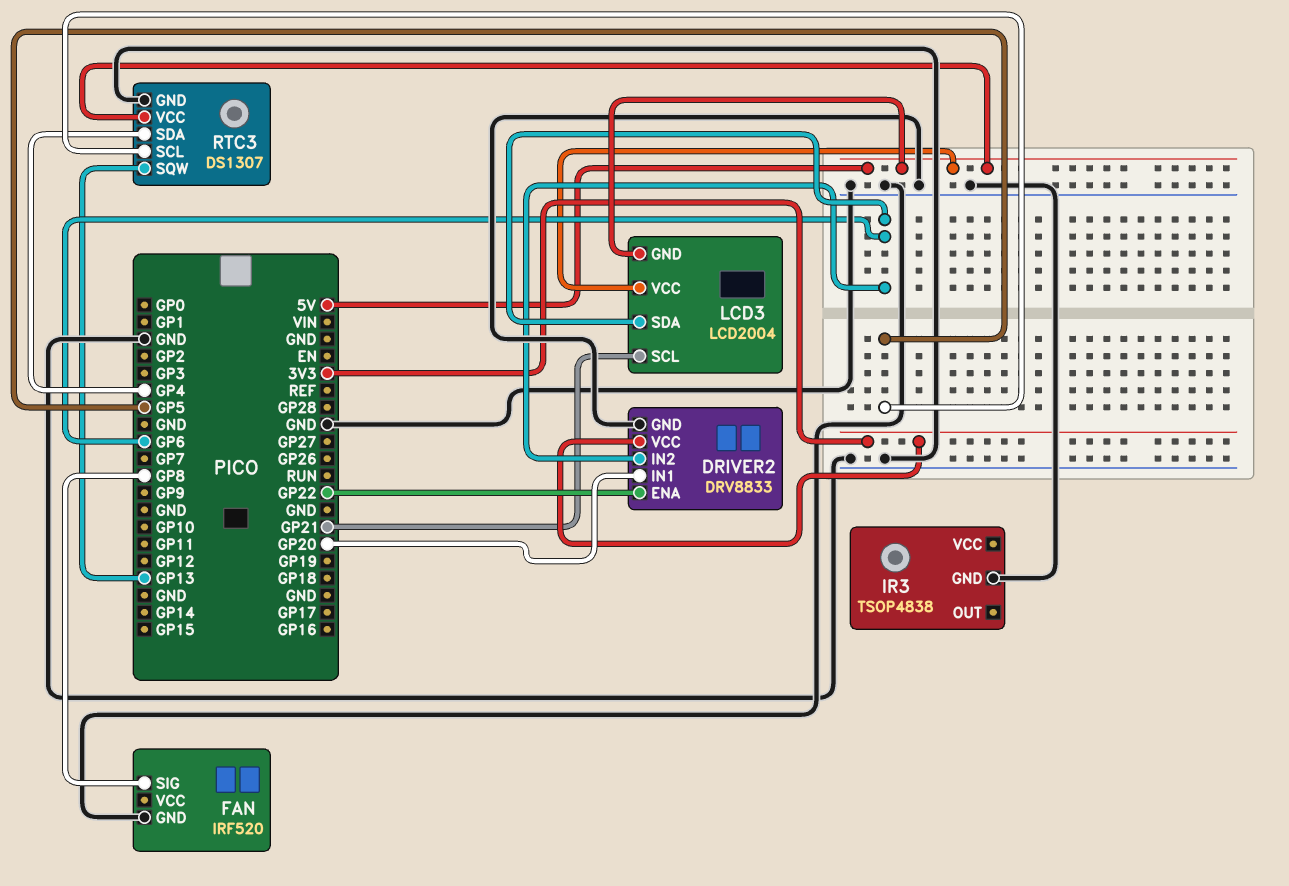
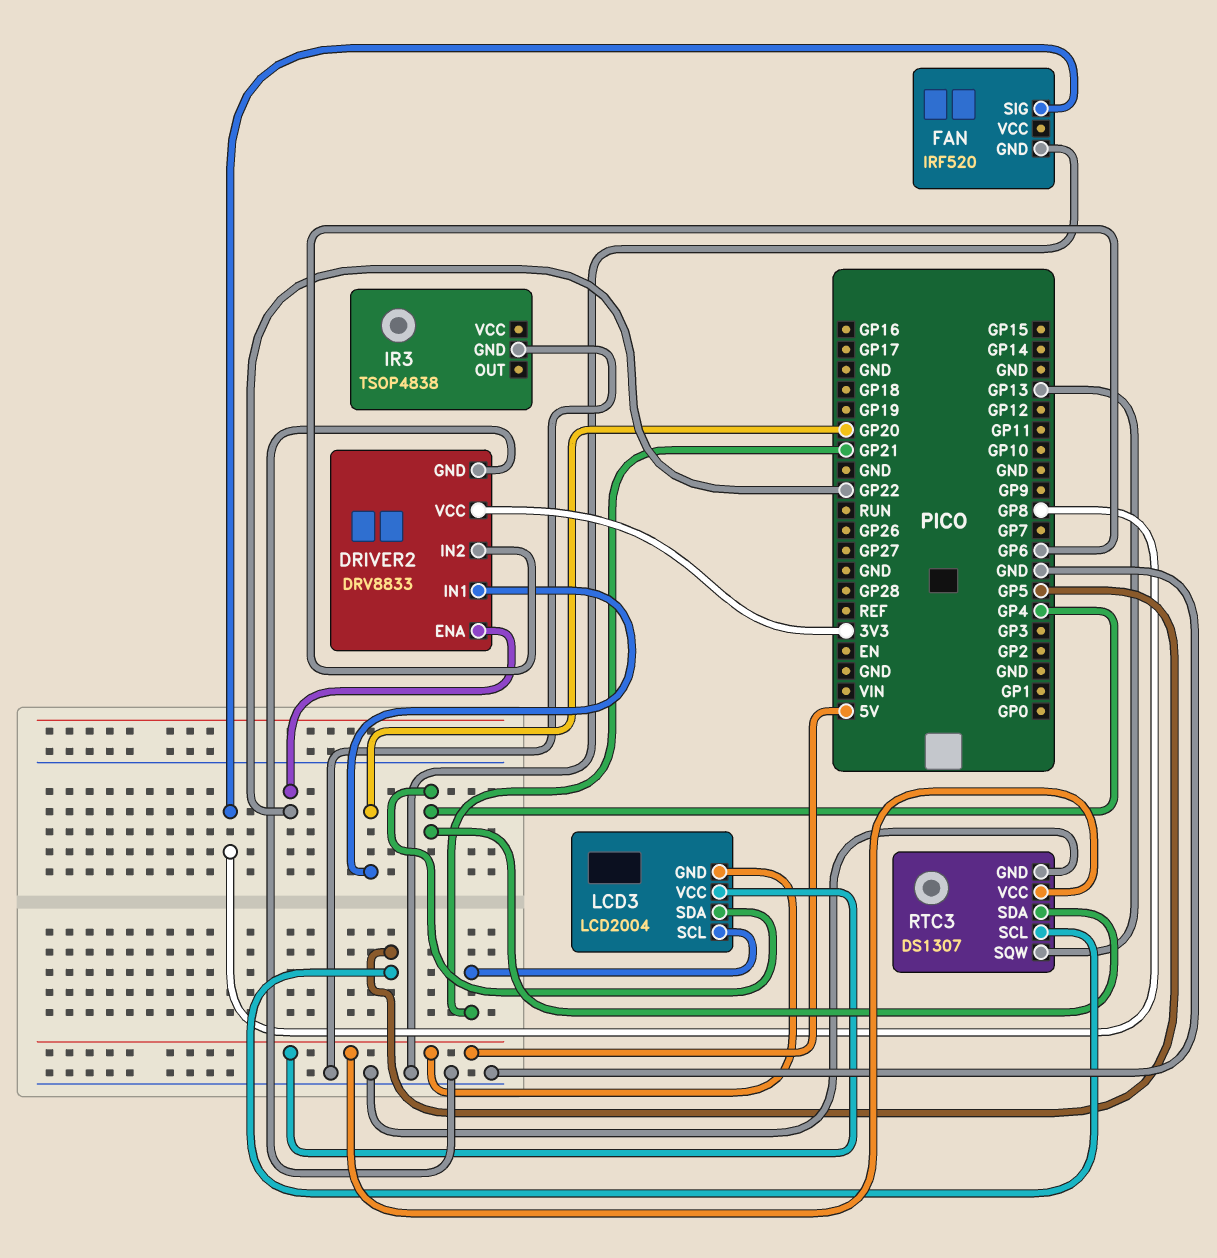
LCD3 pin SDA: GP6 -> GP4

